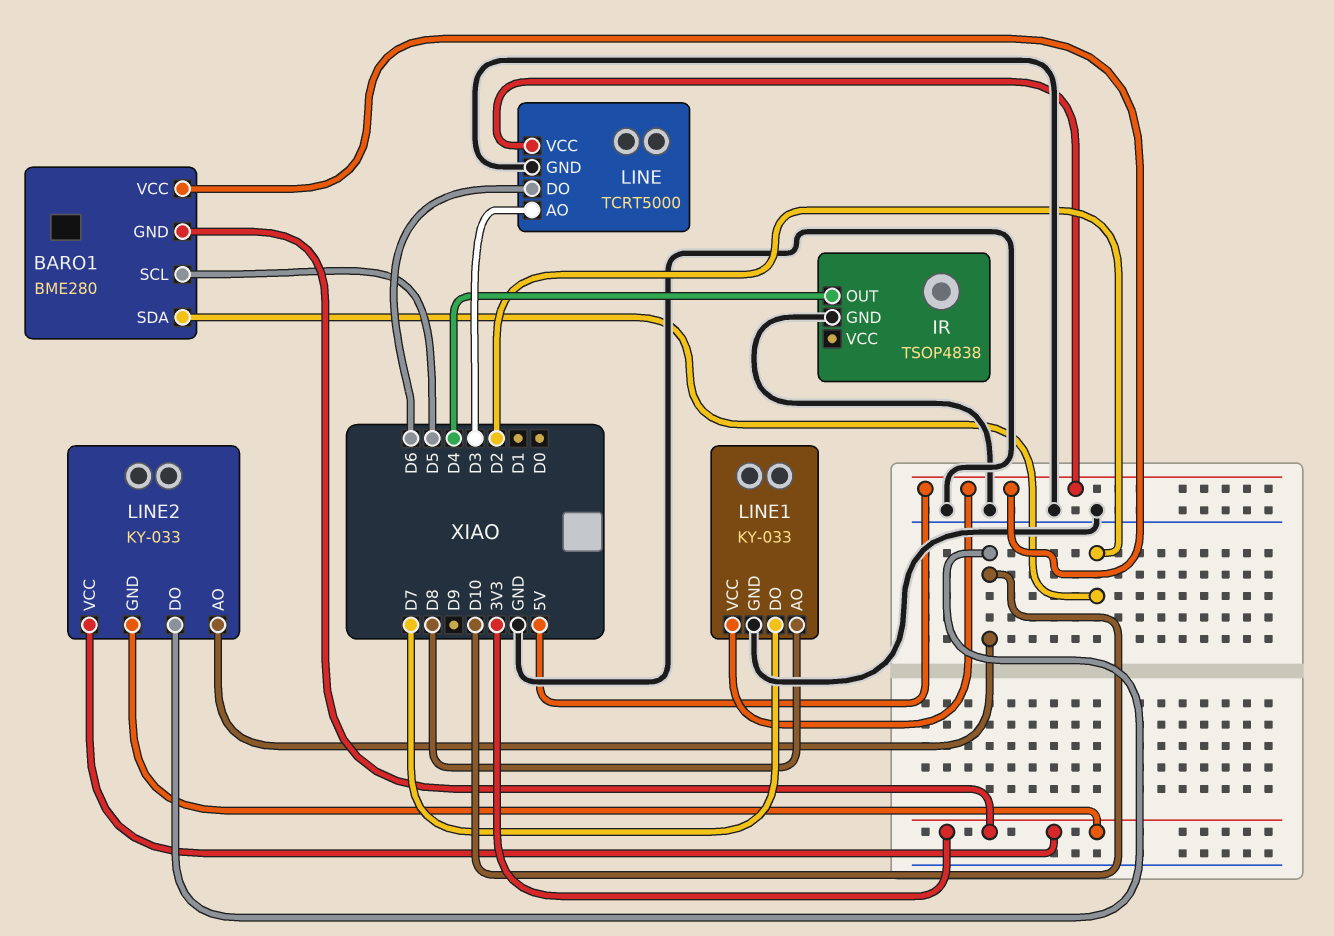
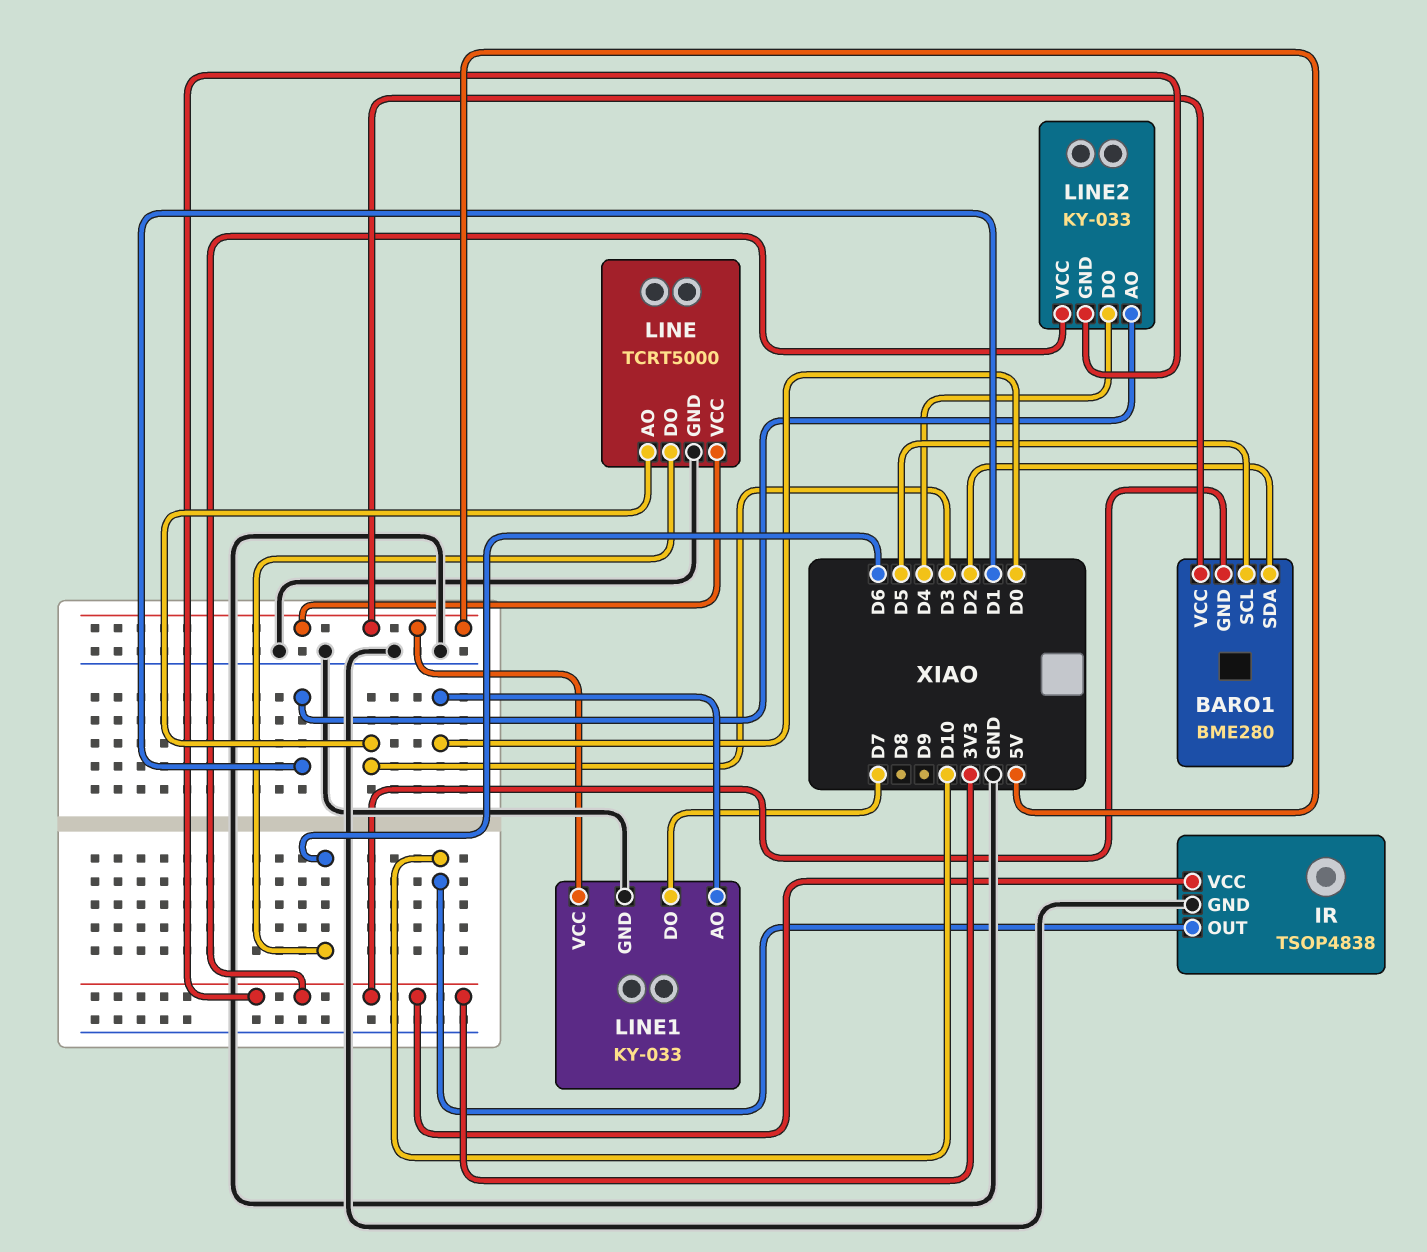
IR pin OUT: D4 -> D10
IR pin VCC: none -> 3V3
LINE1 pin AO: D8 -> D0
LINE2 pin AO: D10 -> D1
LINE2 pin DO: D10 -> D4

